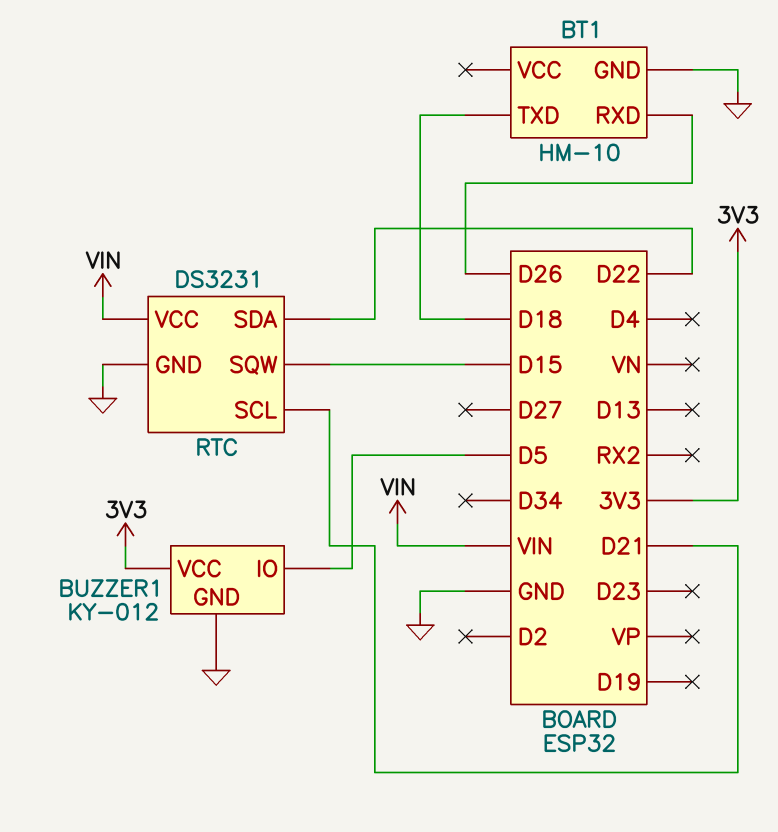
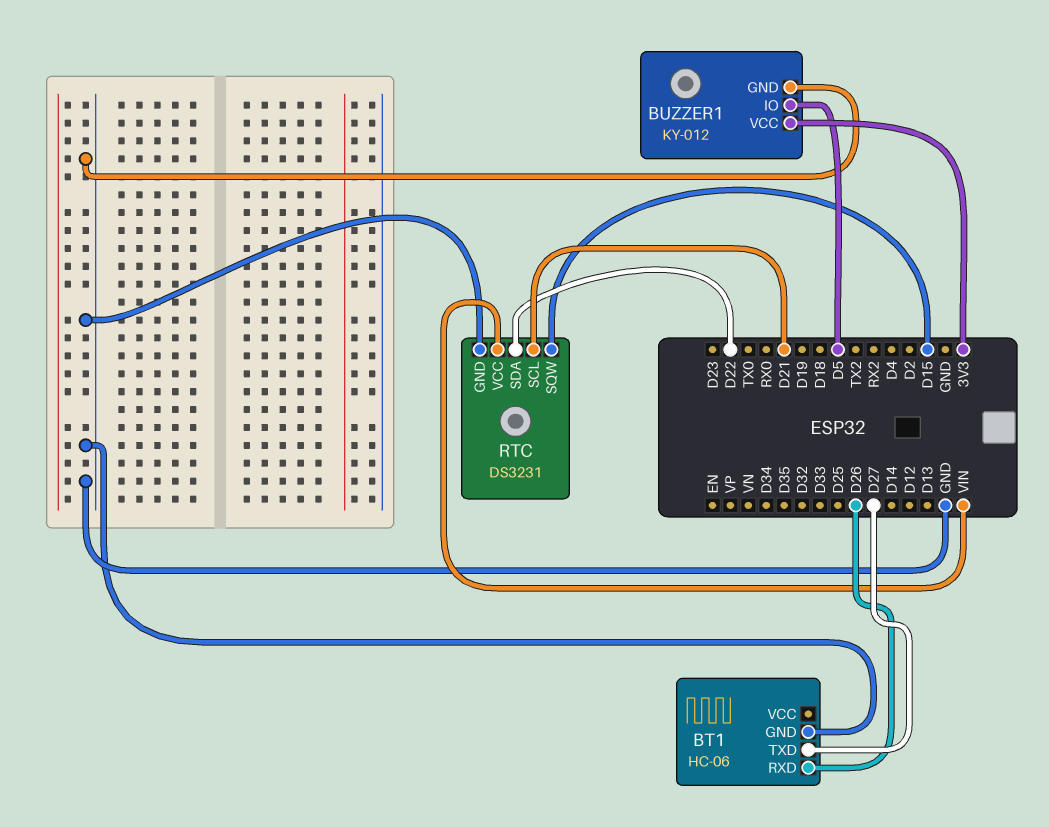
BT1: HM-10 -> HC-06
BT1 pin TXD: D18 -> D27

